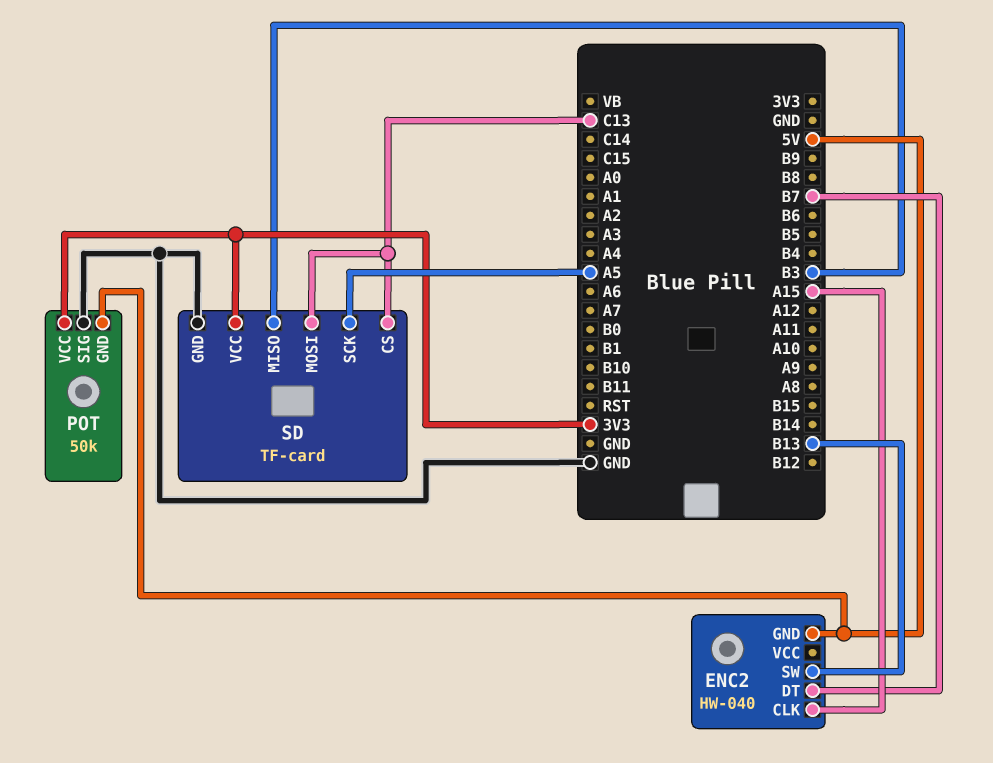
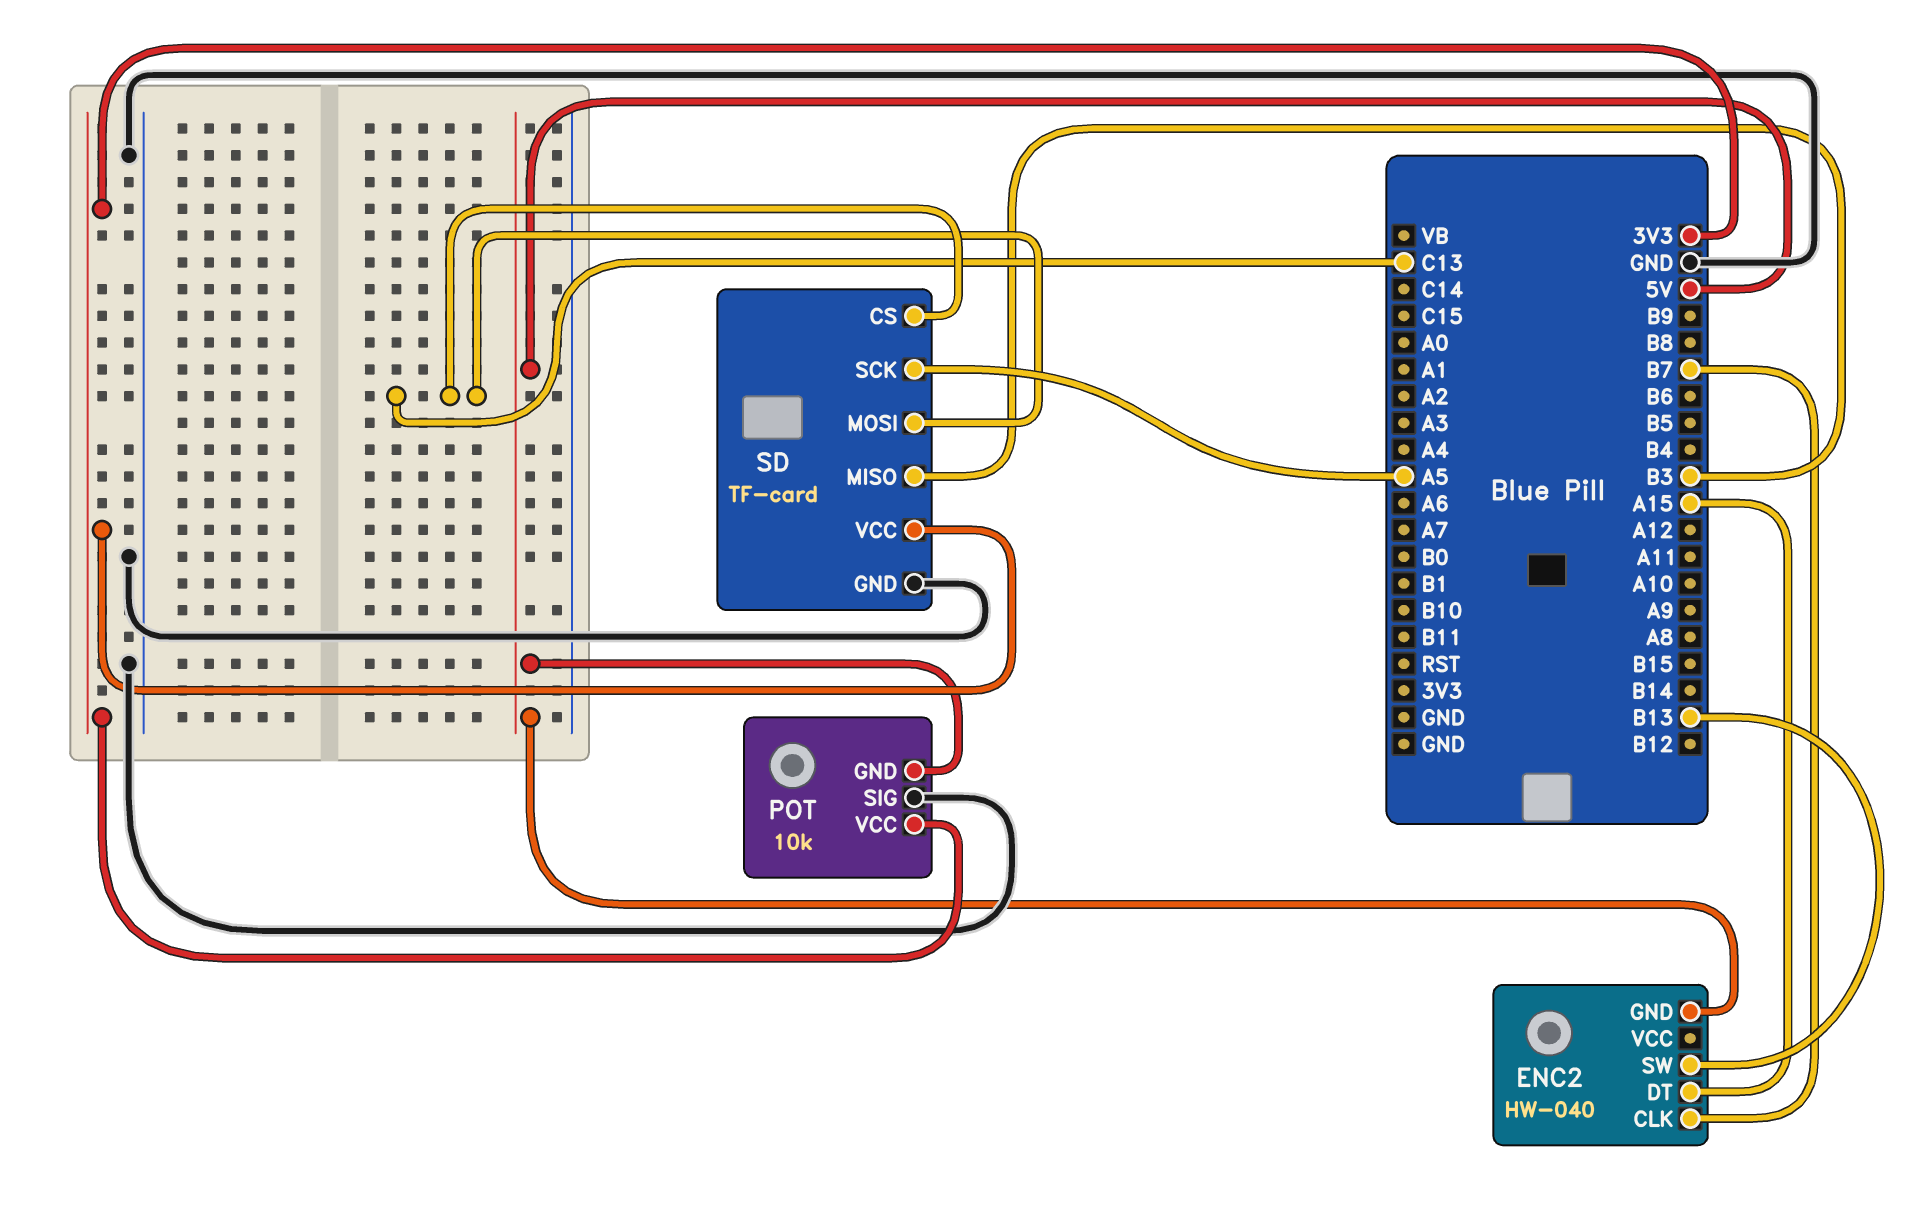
ENC2 pin CLK: A15 -> B7
ENC2 pin DT: B7 -> A15
POT: 50k -> 10k

